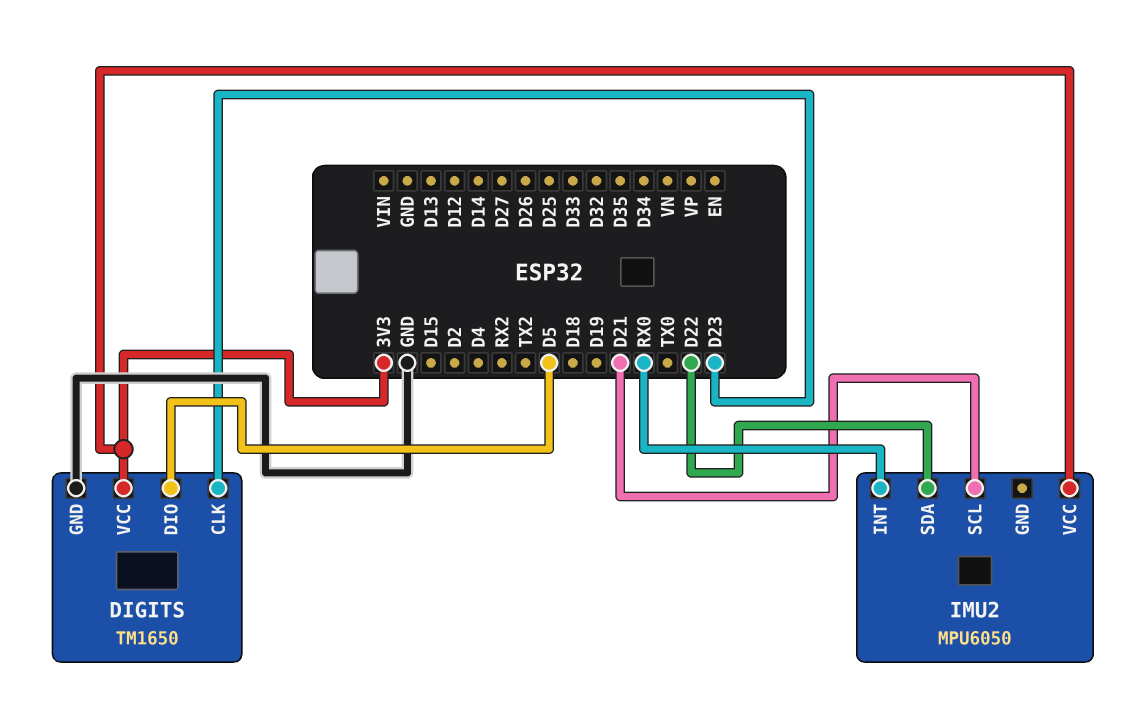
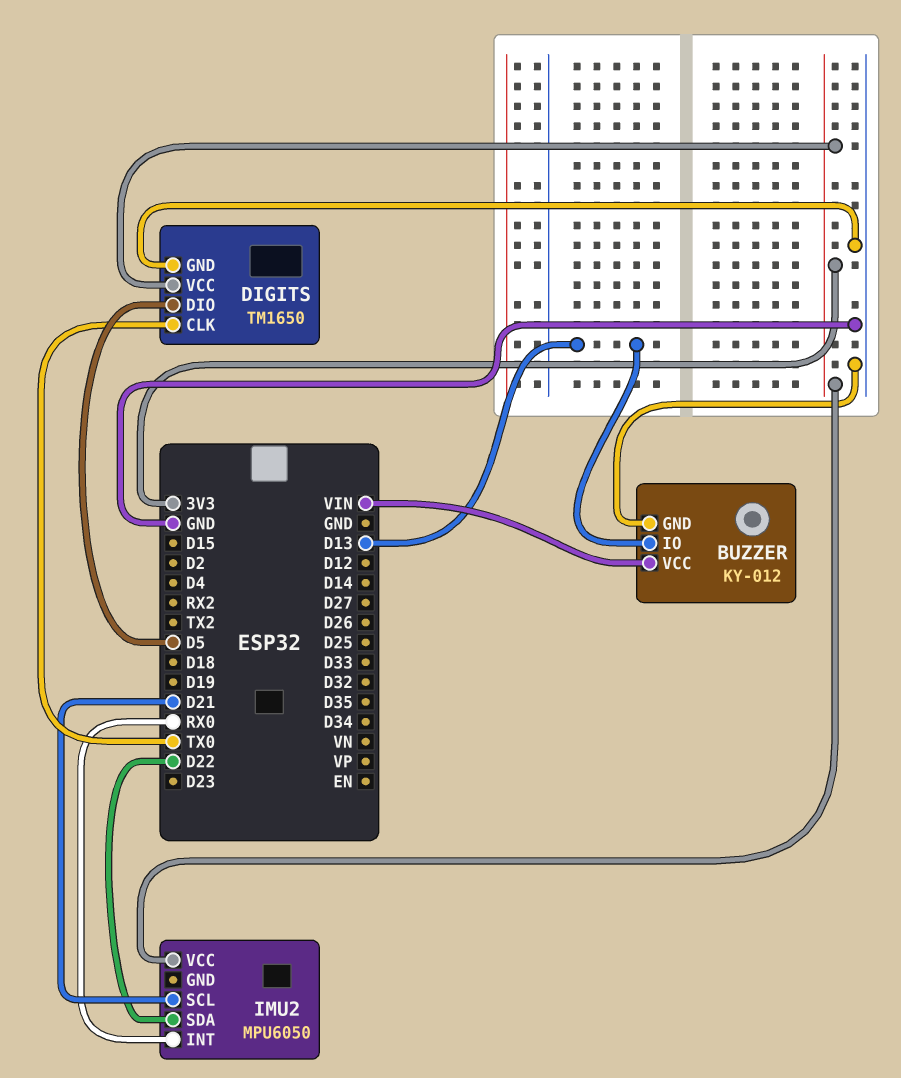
BUZZER: none -> KY-012
BUZZER pin GND: none -> GND
BUZZER pin IO: none -> D13
BUZZER pin VCC: none -> VIN
DIGITS pin CLK: D23 -> TX0

